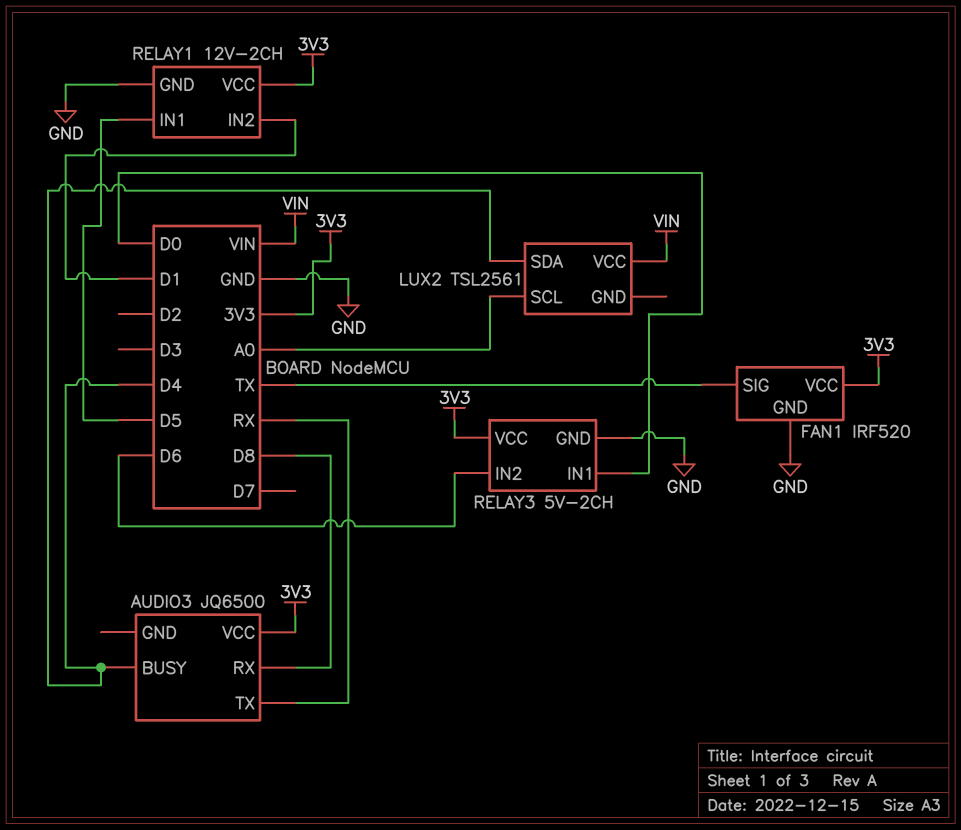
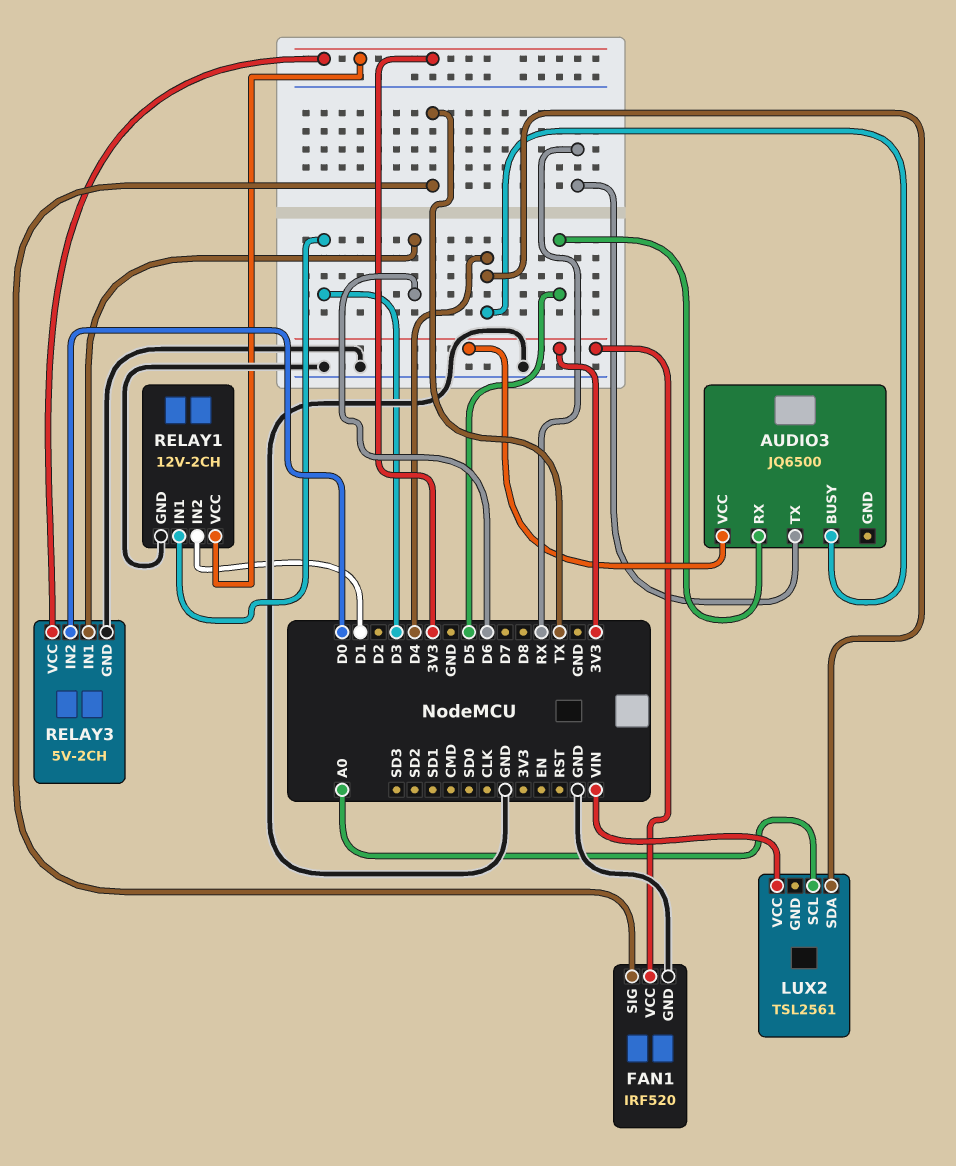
AUDIO3 pin RX: D8 -> D5
RELAY1 pin IN1: D5 -> D3
RELAY3 pin IN1: D0 -> D6
RELAY3 pin IN2: D6 -> D0

